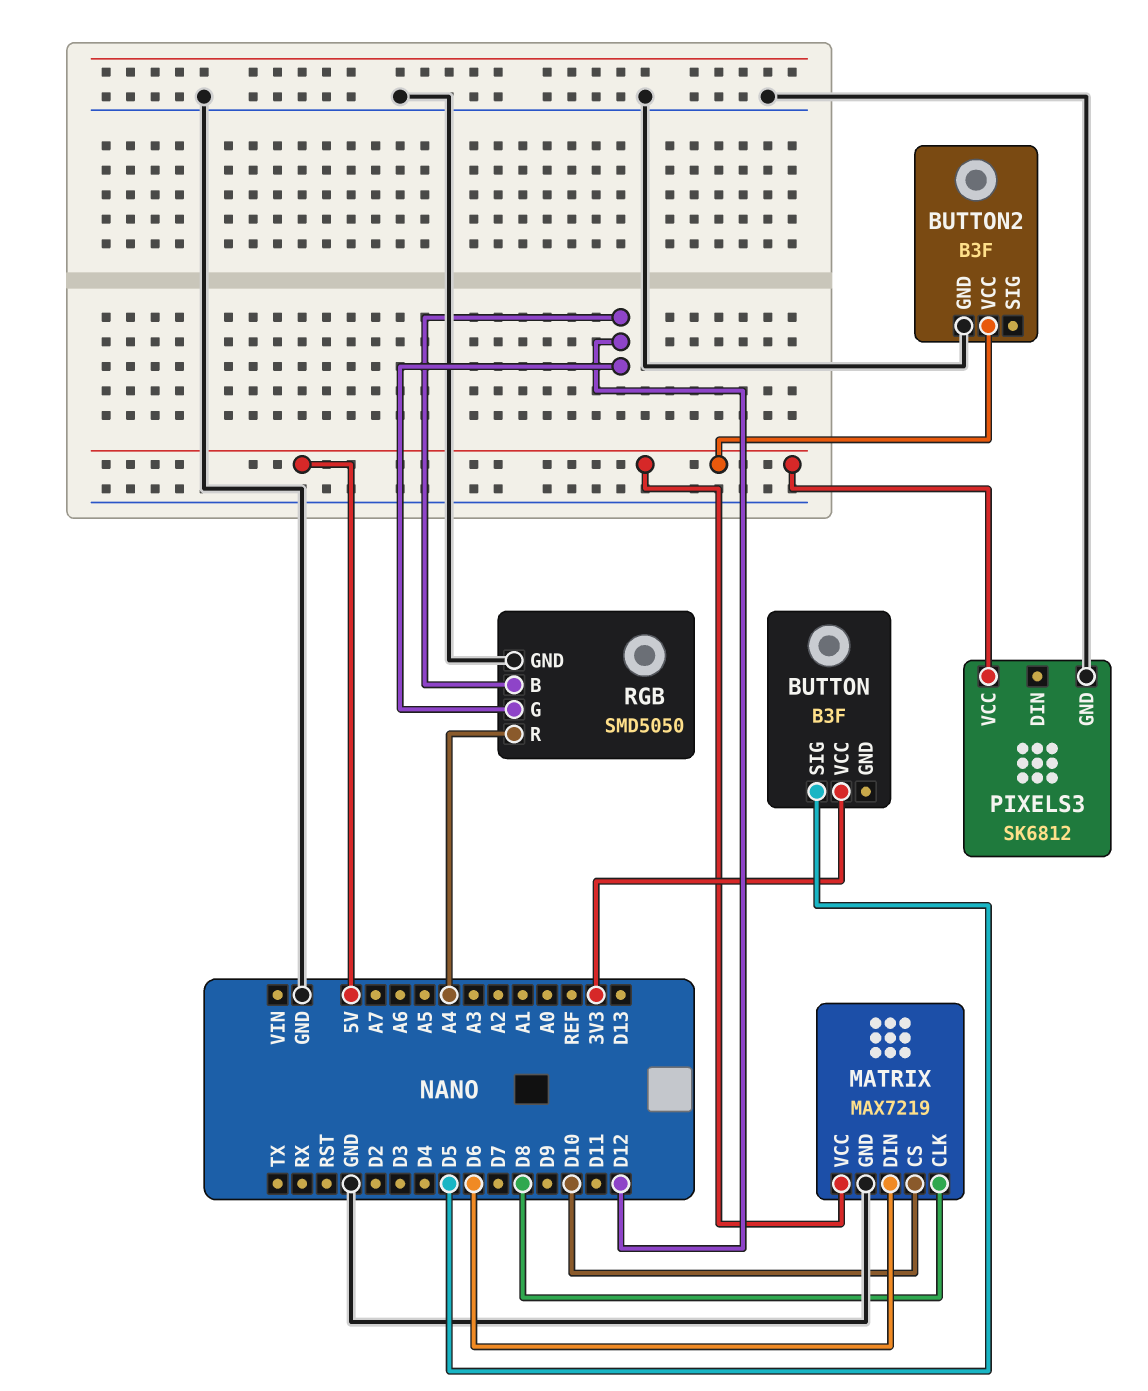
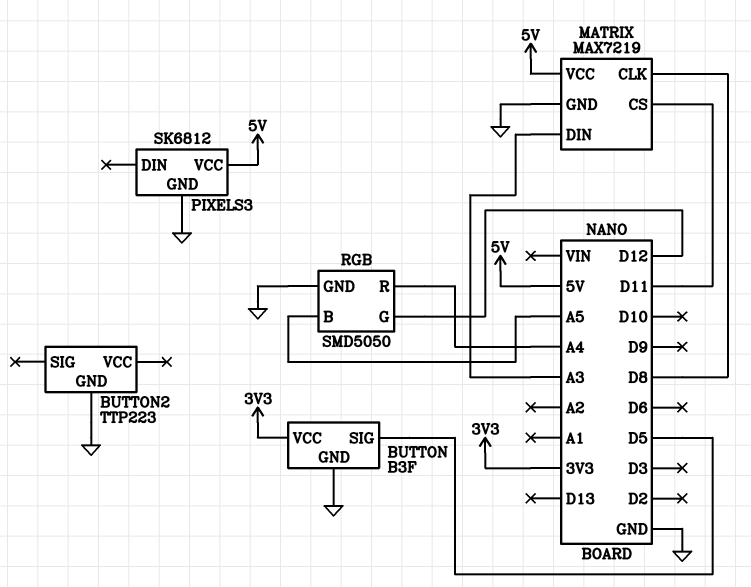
BUTTON pin GND: none -> GND
BUTTON2: B3F -> TTP223
BUTTON2 pin VCC: 5V -> none
MATRIX pin CS: D10 -> D11
MATRIX pin DIN: D6 -> A3
RGB pin B: D12 -> A5

